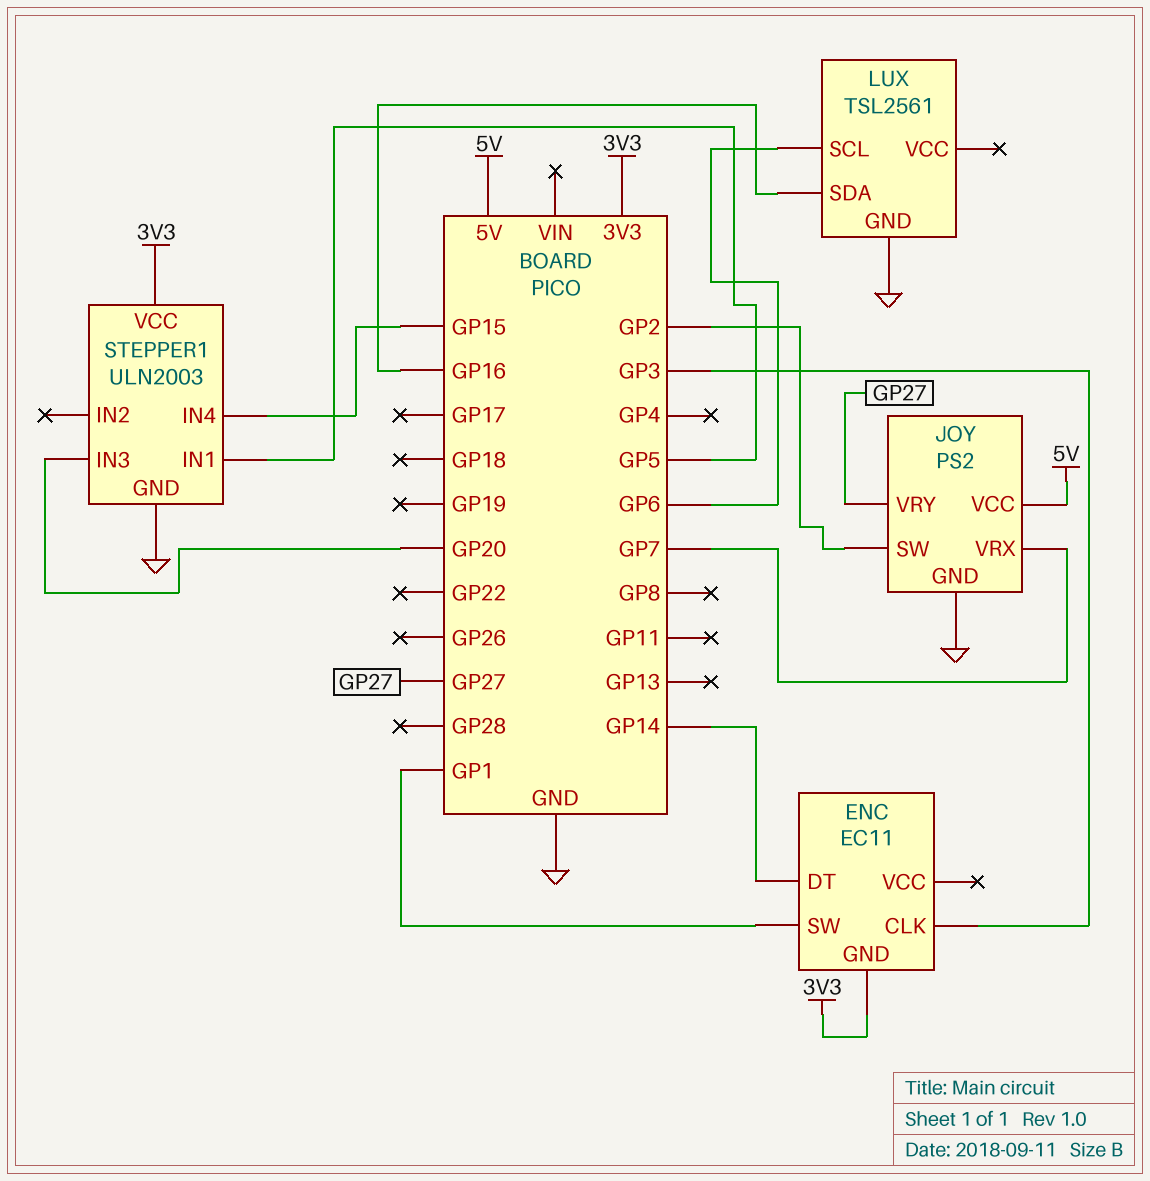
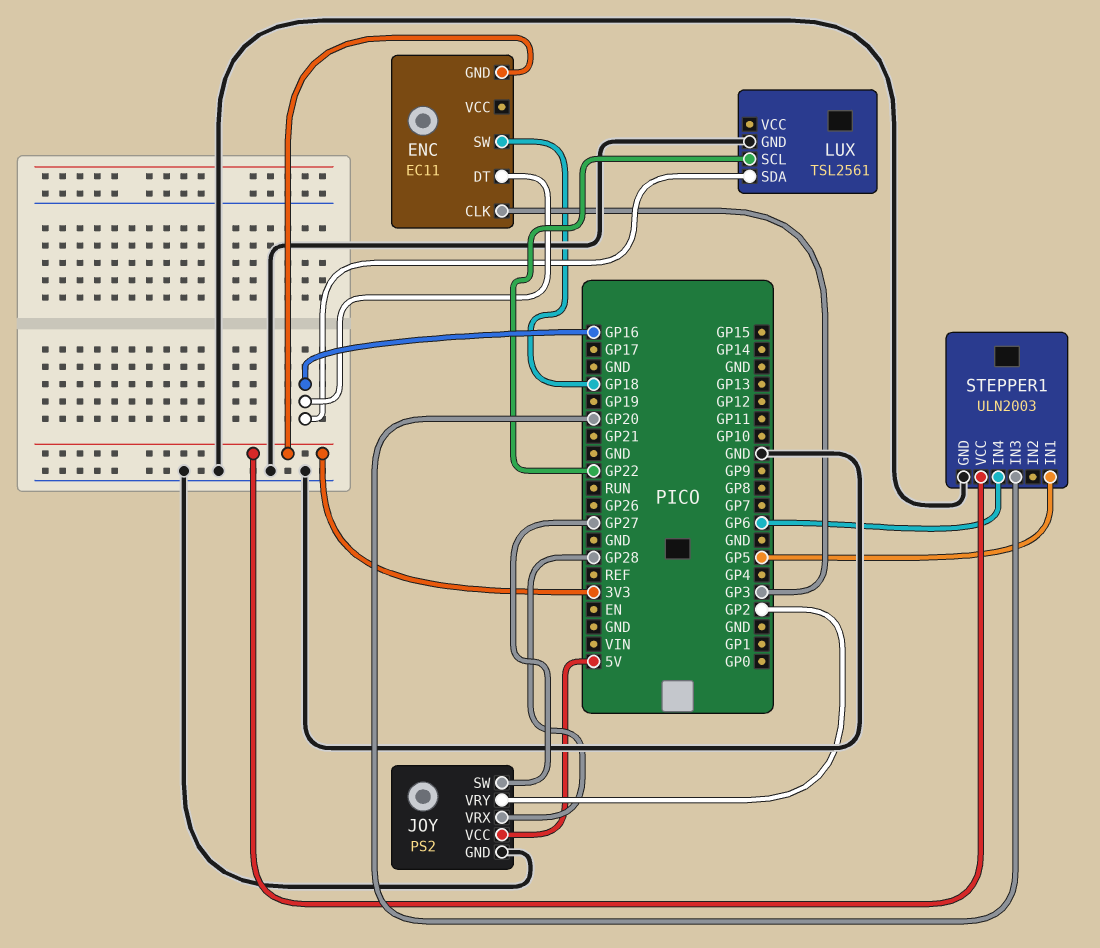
ENC pin DT: GP14 -> GP16
ENC pin SW: GP1 -> GP18
JOY pin SW: GP2 -> GP27
JOY pin VRX: GP7 -> GP28
JOY pin VRY: GP27 -> GP2
LUX pin SCL: GP6 -> GP22
STEPPER1 pin IN4: GP15 -> GP6

